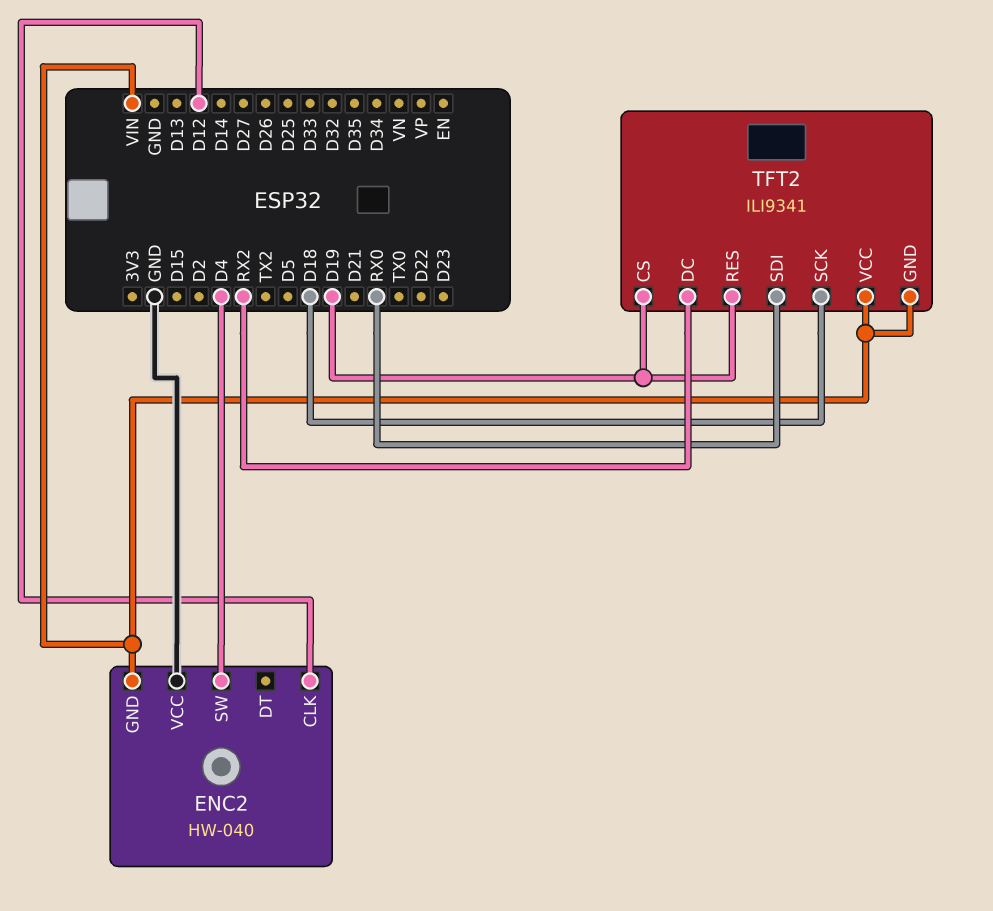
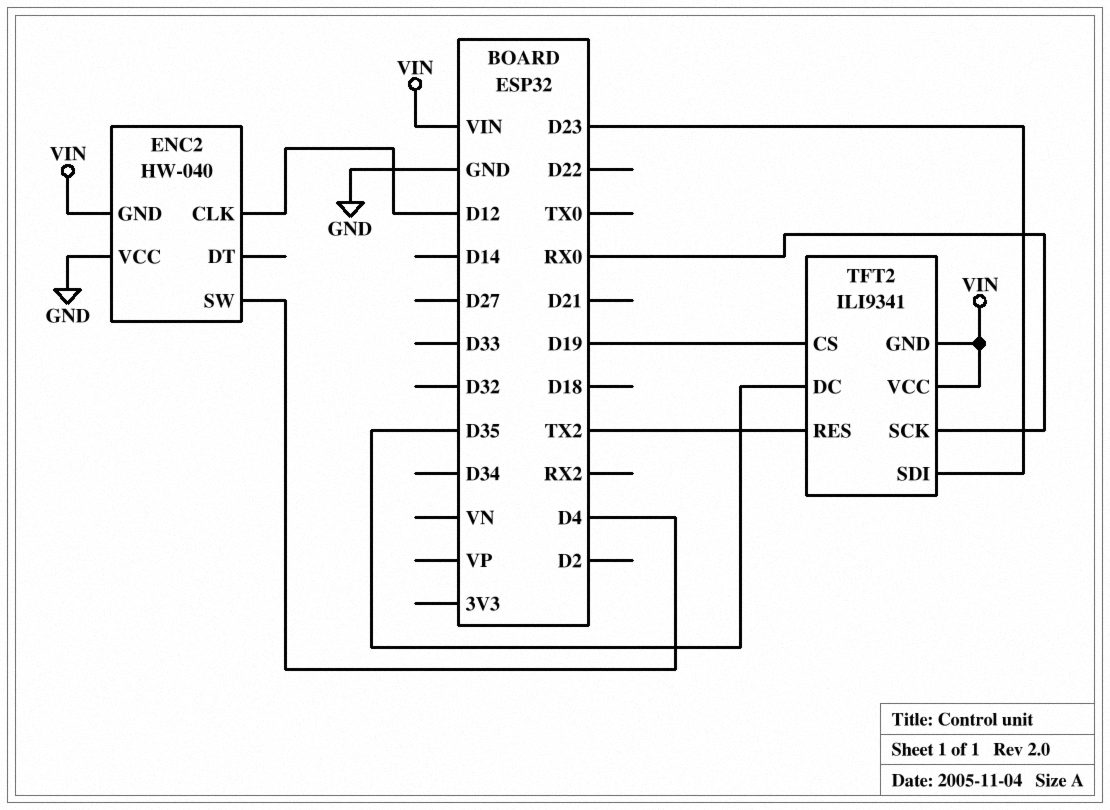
TFT2 pin DC: RX2 -> D35
TFT2 pin RES: D19 -> TX2
TFT2 pin SCK: D18 -> RX0
TFT2 pin SDI: RX0 -> D23

